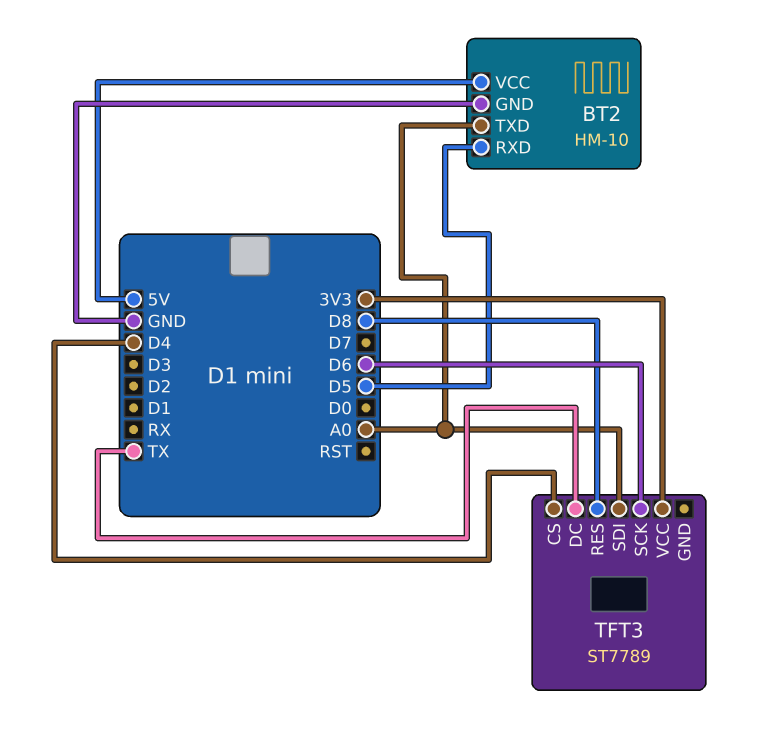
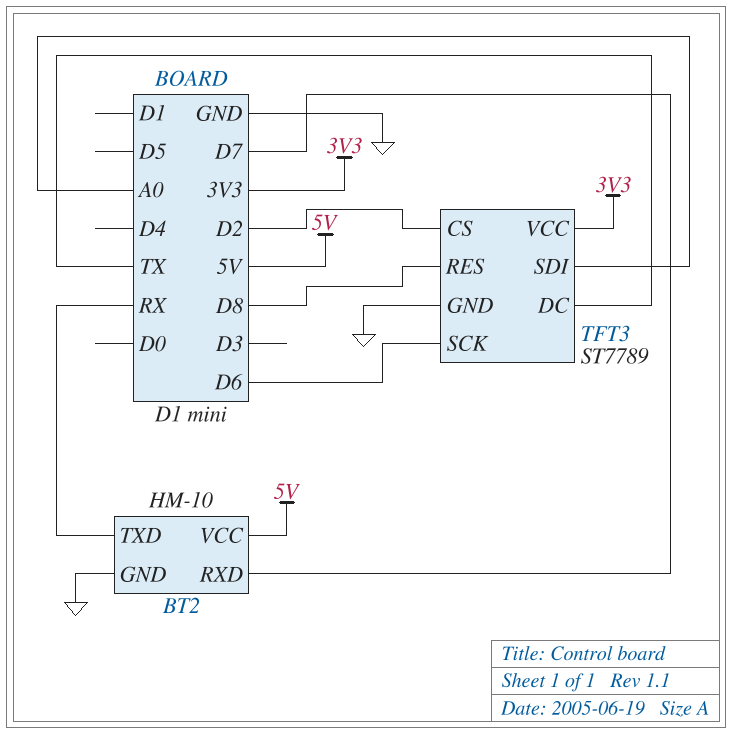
BT2 pin RXD: D5 -> D7
BT2 pin TXD: A0 -> RX
TFT3 pin CS: D4 -> D2
TFT3 pin GND: none -> GND

